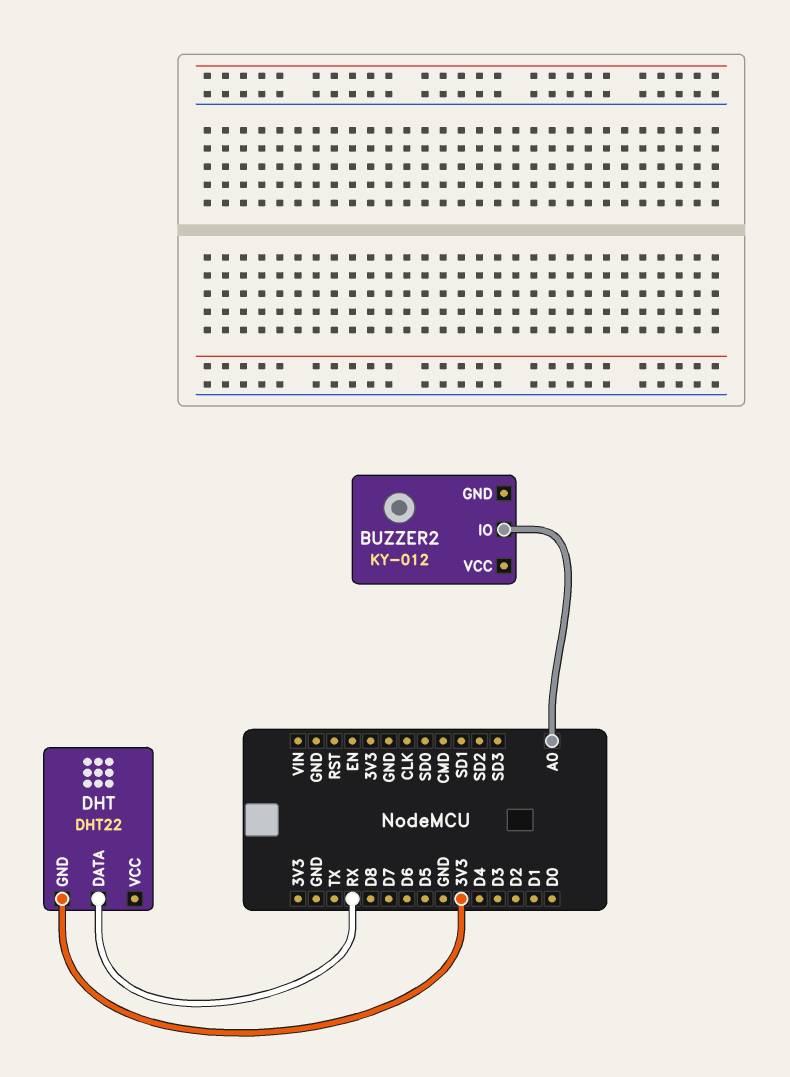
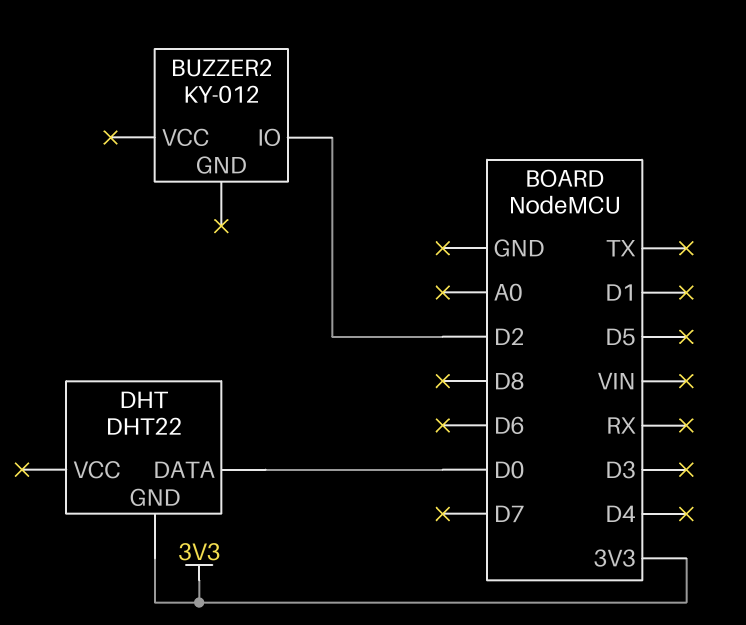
BUZZER2 pin IO: A0 -> D2
DHT pin DATA: RX -> D0

